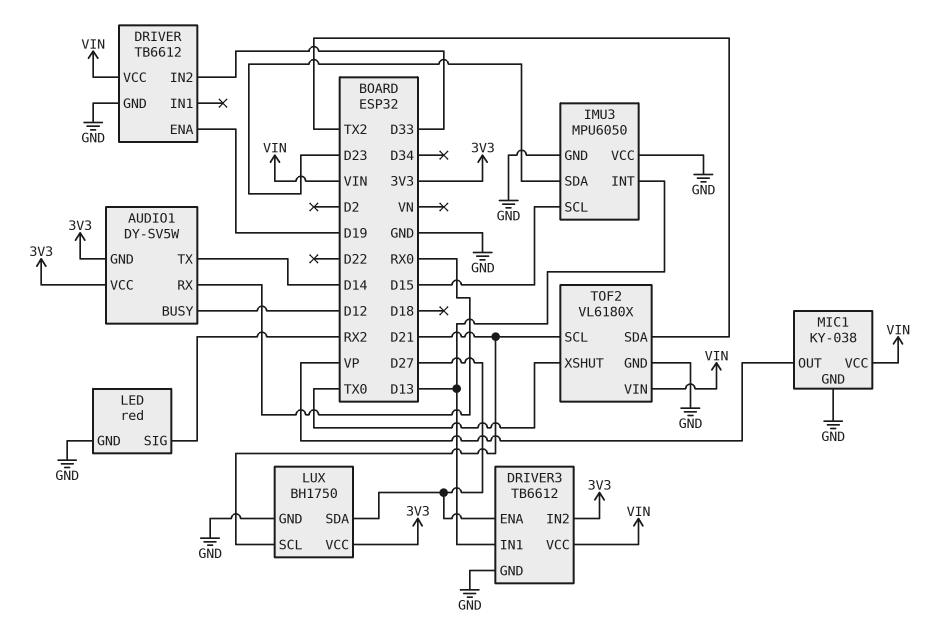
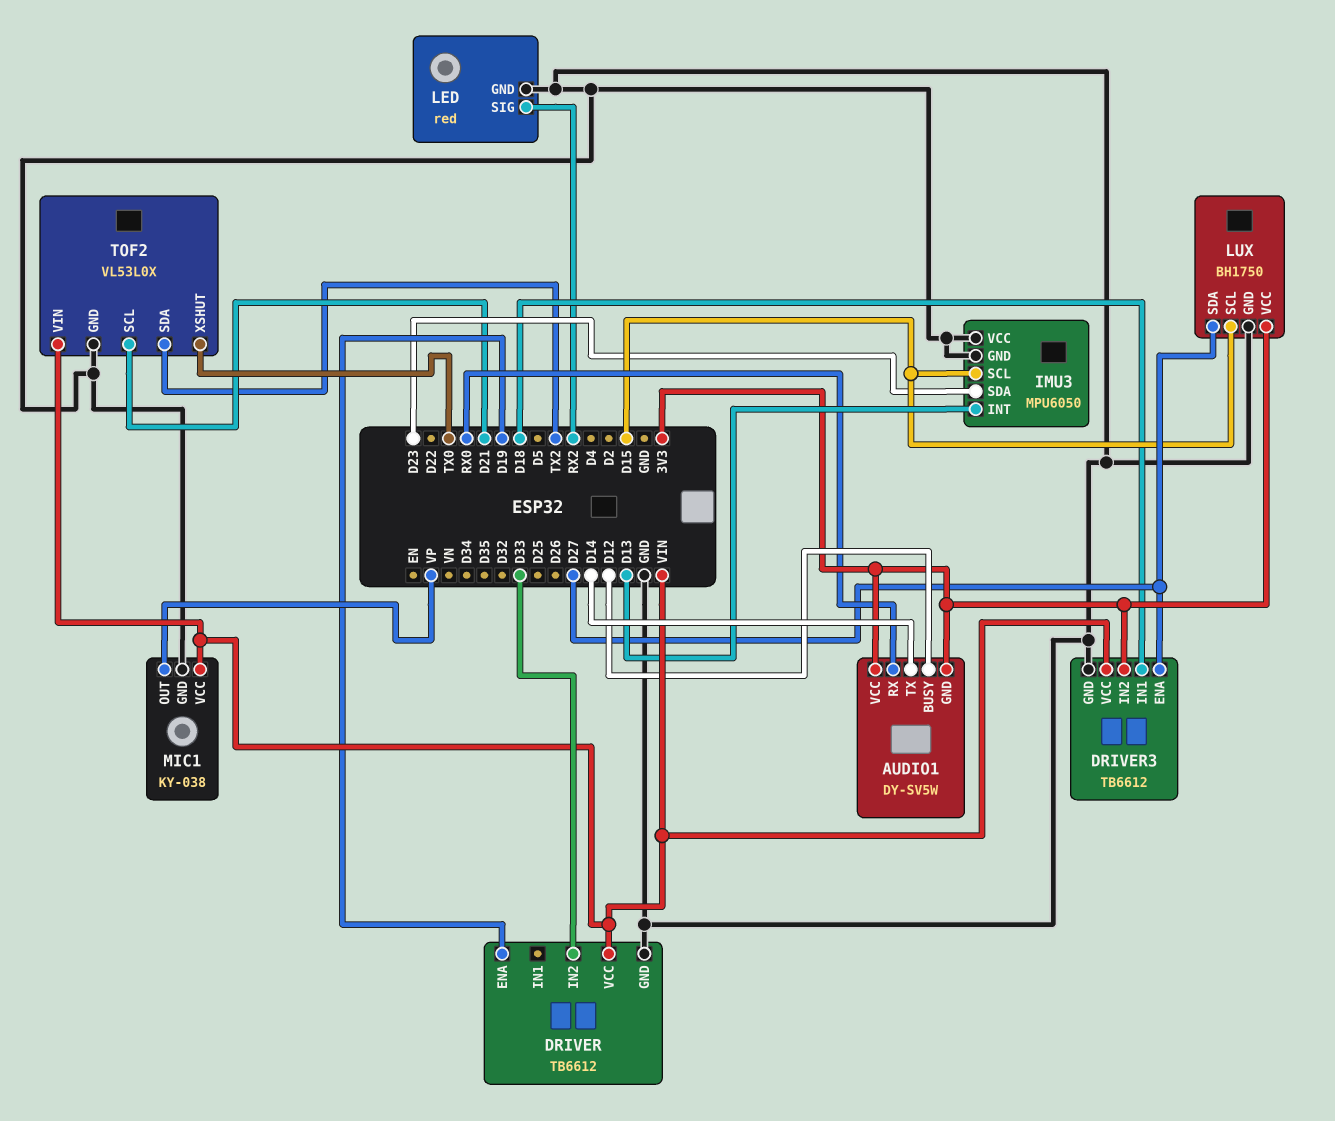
DRIVER3 pin IN1: D13 -> D18
LUX pin SCL: D21 -> D15
TOF2: VL6180X -> VL53L0X

